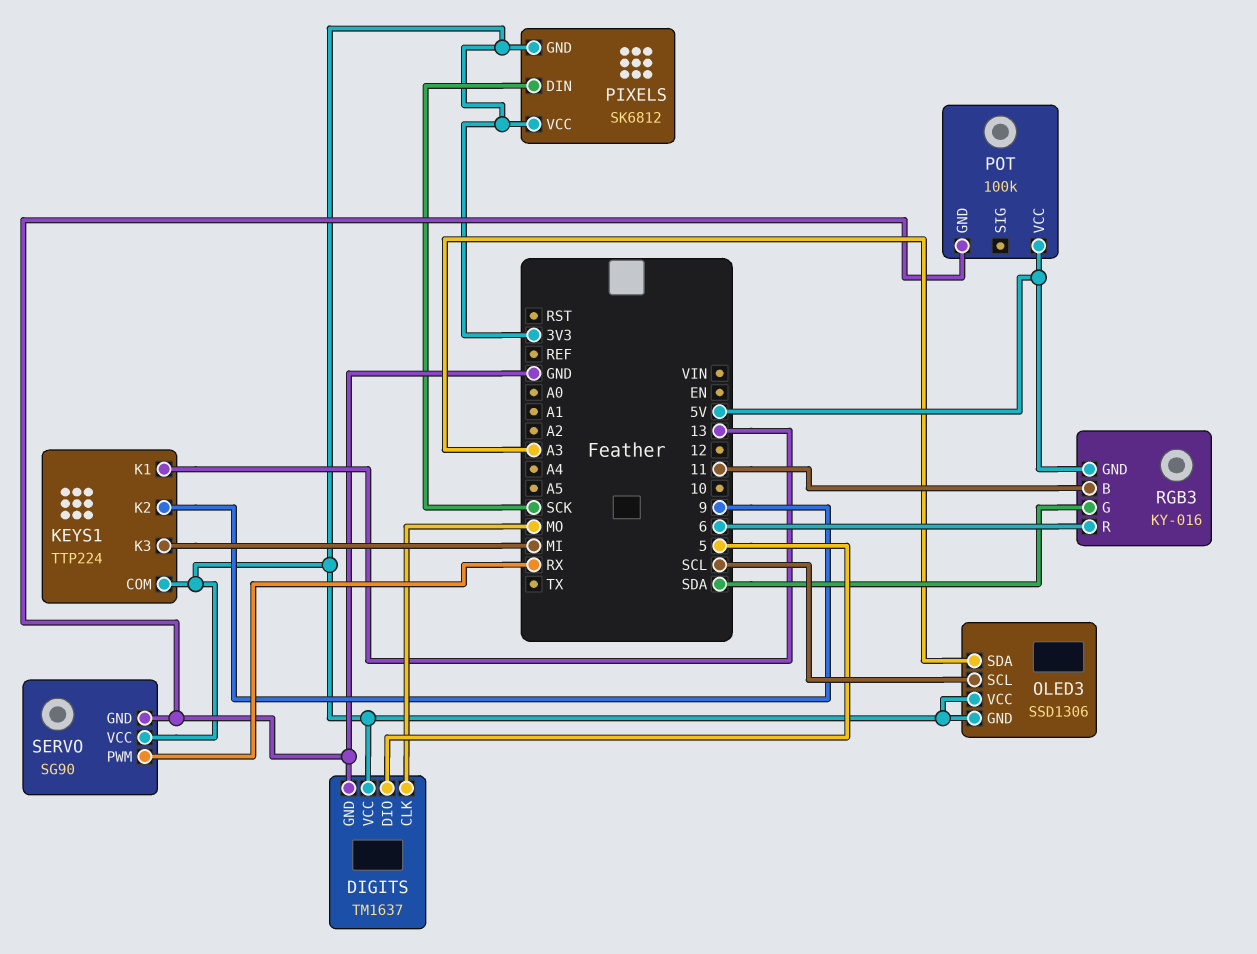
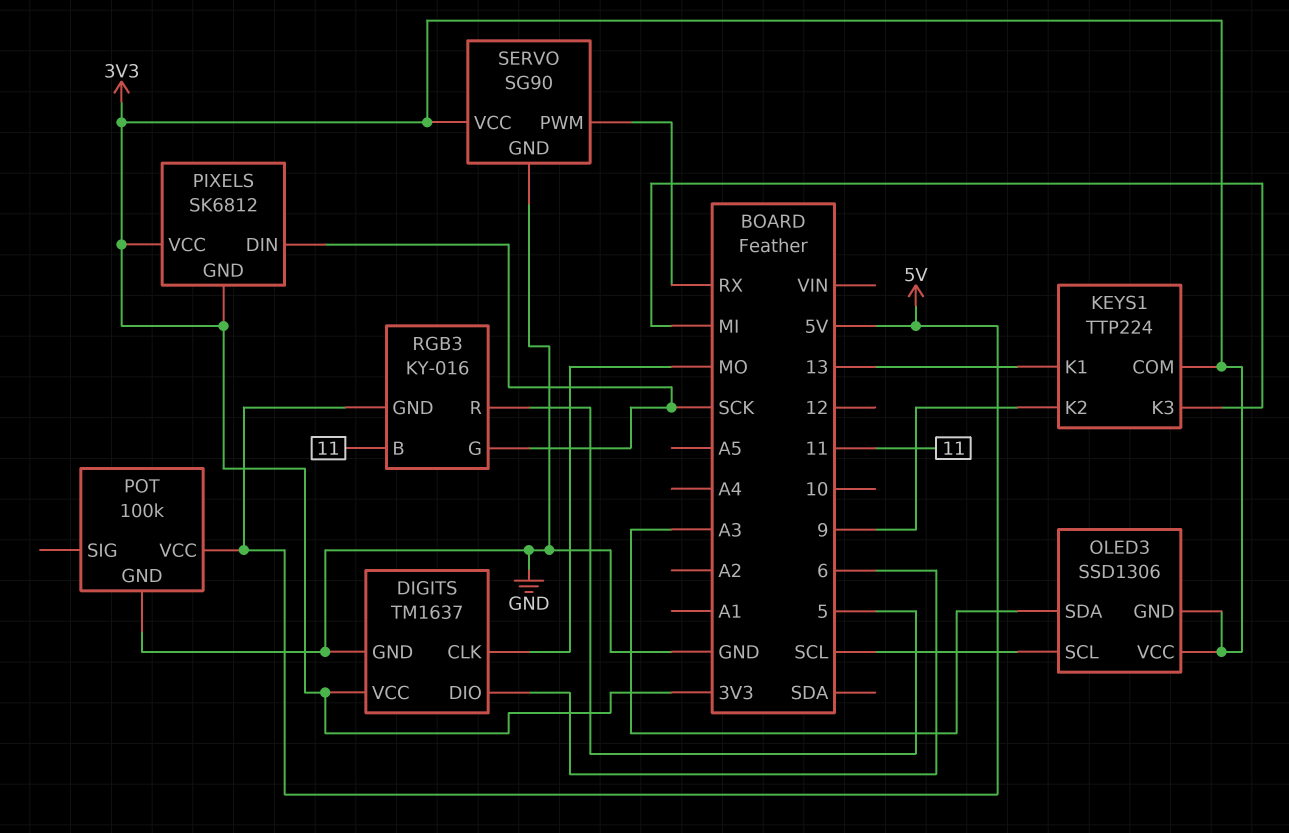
DIGITS pin DIO: 5 -> 6
RGB3 pin G: SDA -> SCK
RGB3 pin R: 6 -> 5

